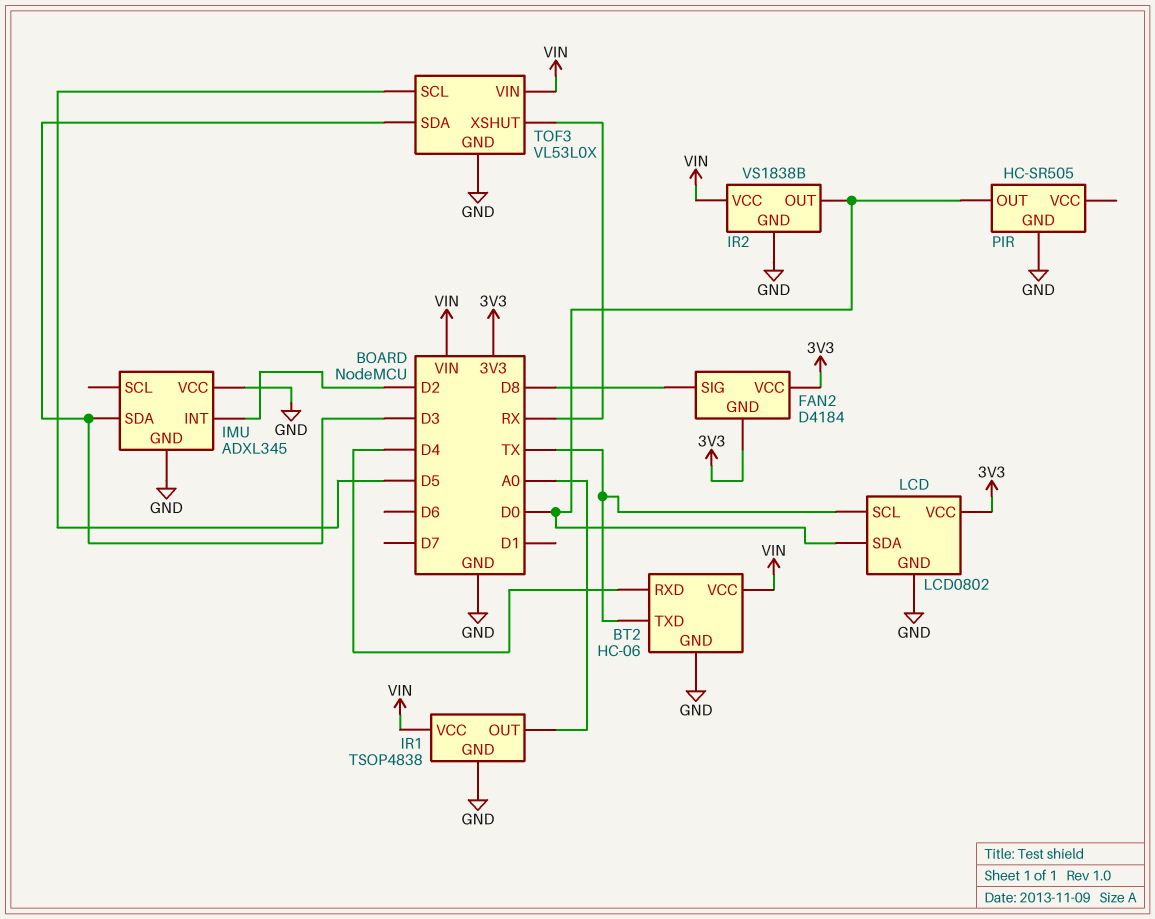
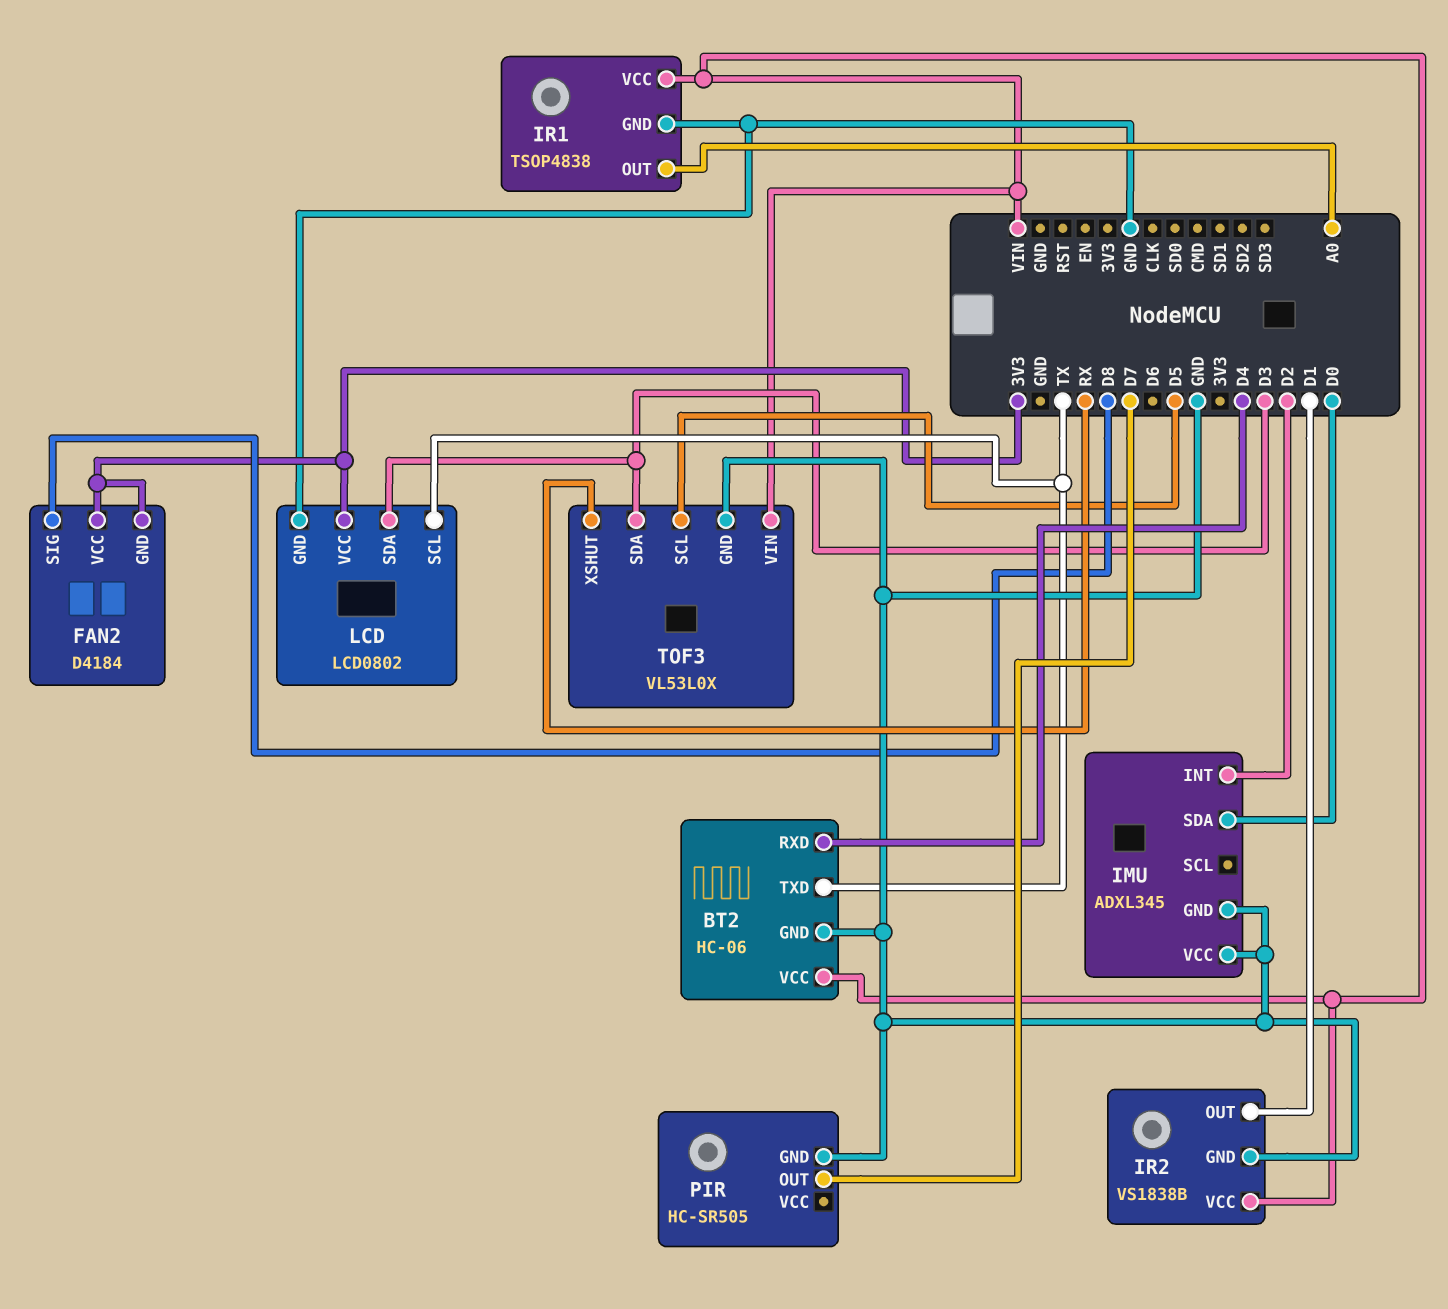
IMU pin SDA: D3 -> D0
IR2 pin OUT: D0 -> D1
LCD pin SDA: D0 -> D3
PIR pin OUT: D0 -> D7

